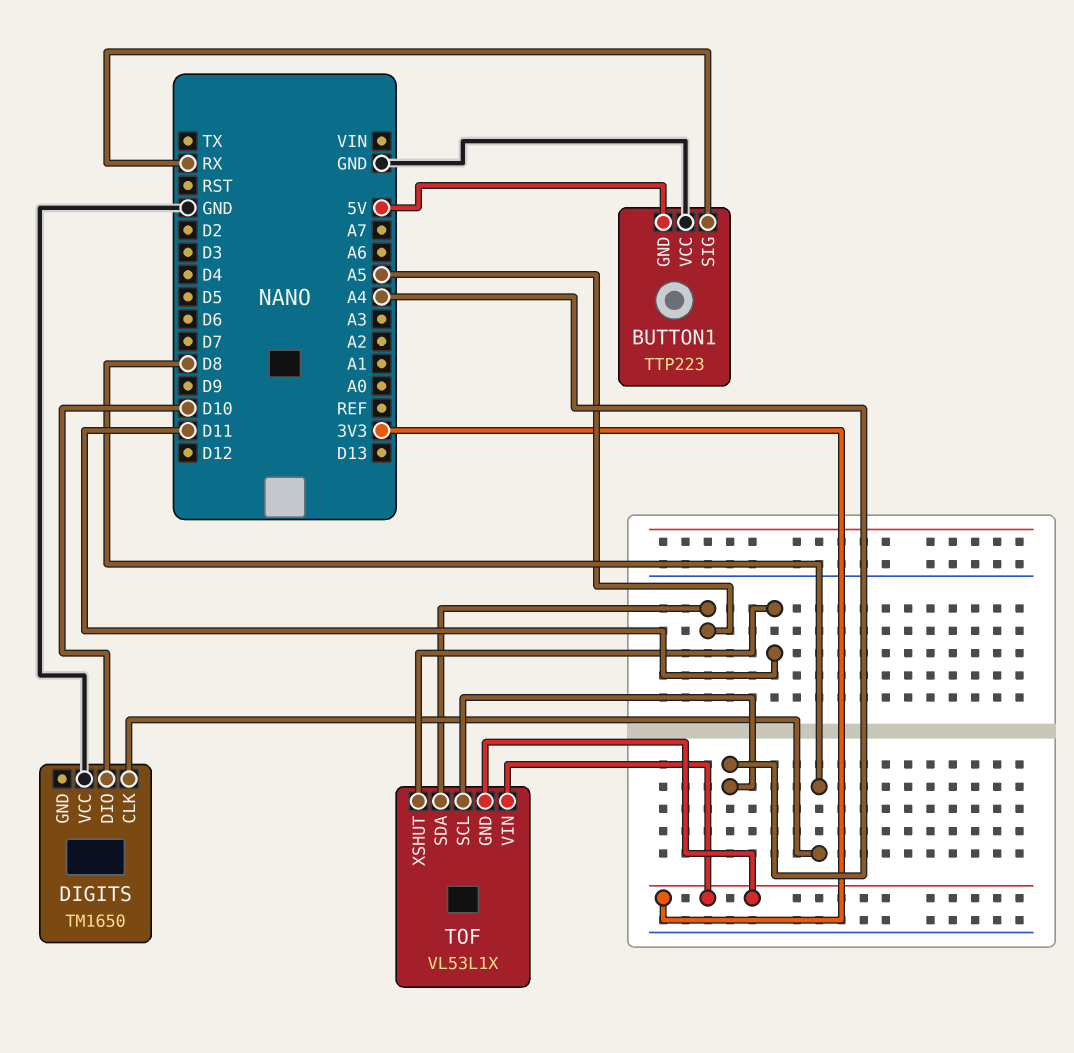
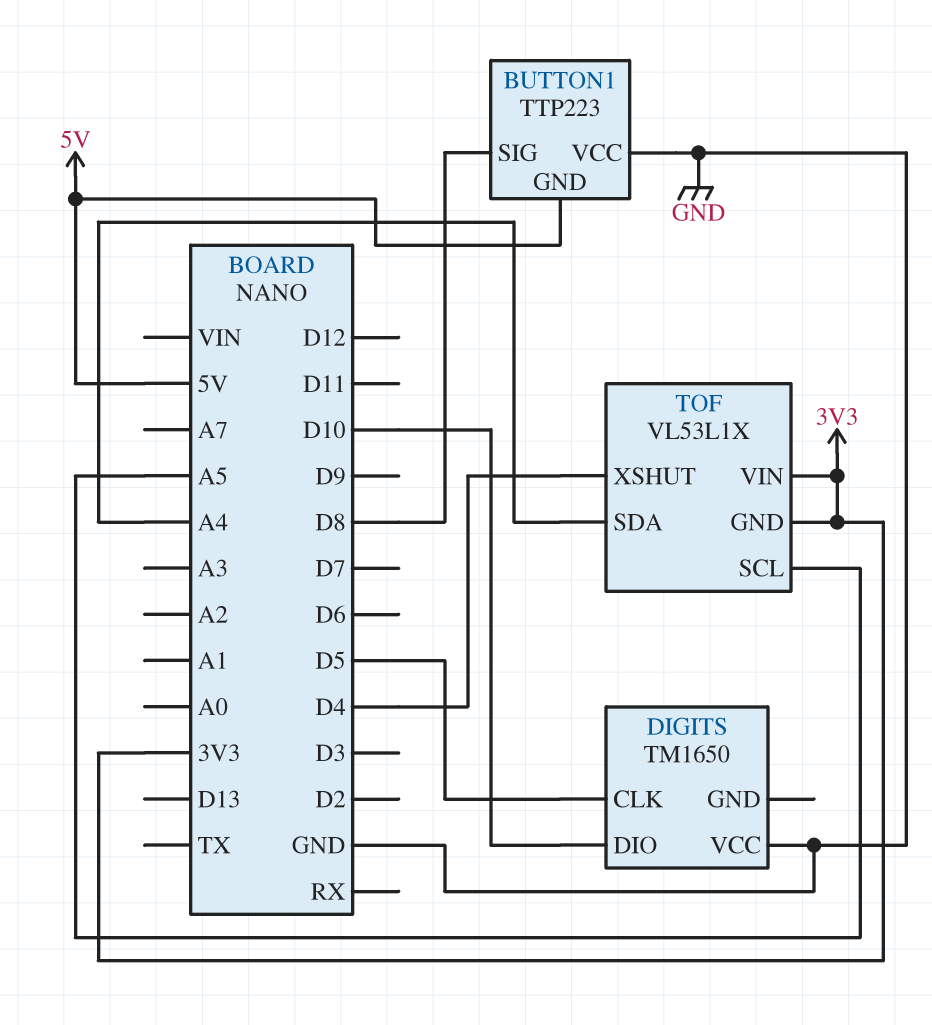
BUTTON1 pin SIG: RX -> D8
DIGITS pin CLK: D8 -> D5
TOF pin SCL: A4 -> A5
TOF pin SDA: A5 -> A4
TOF pin XSHUT: D11 -> D4

